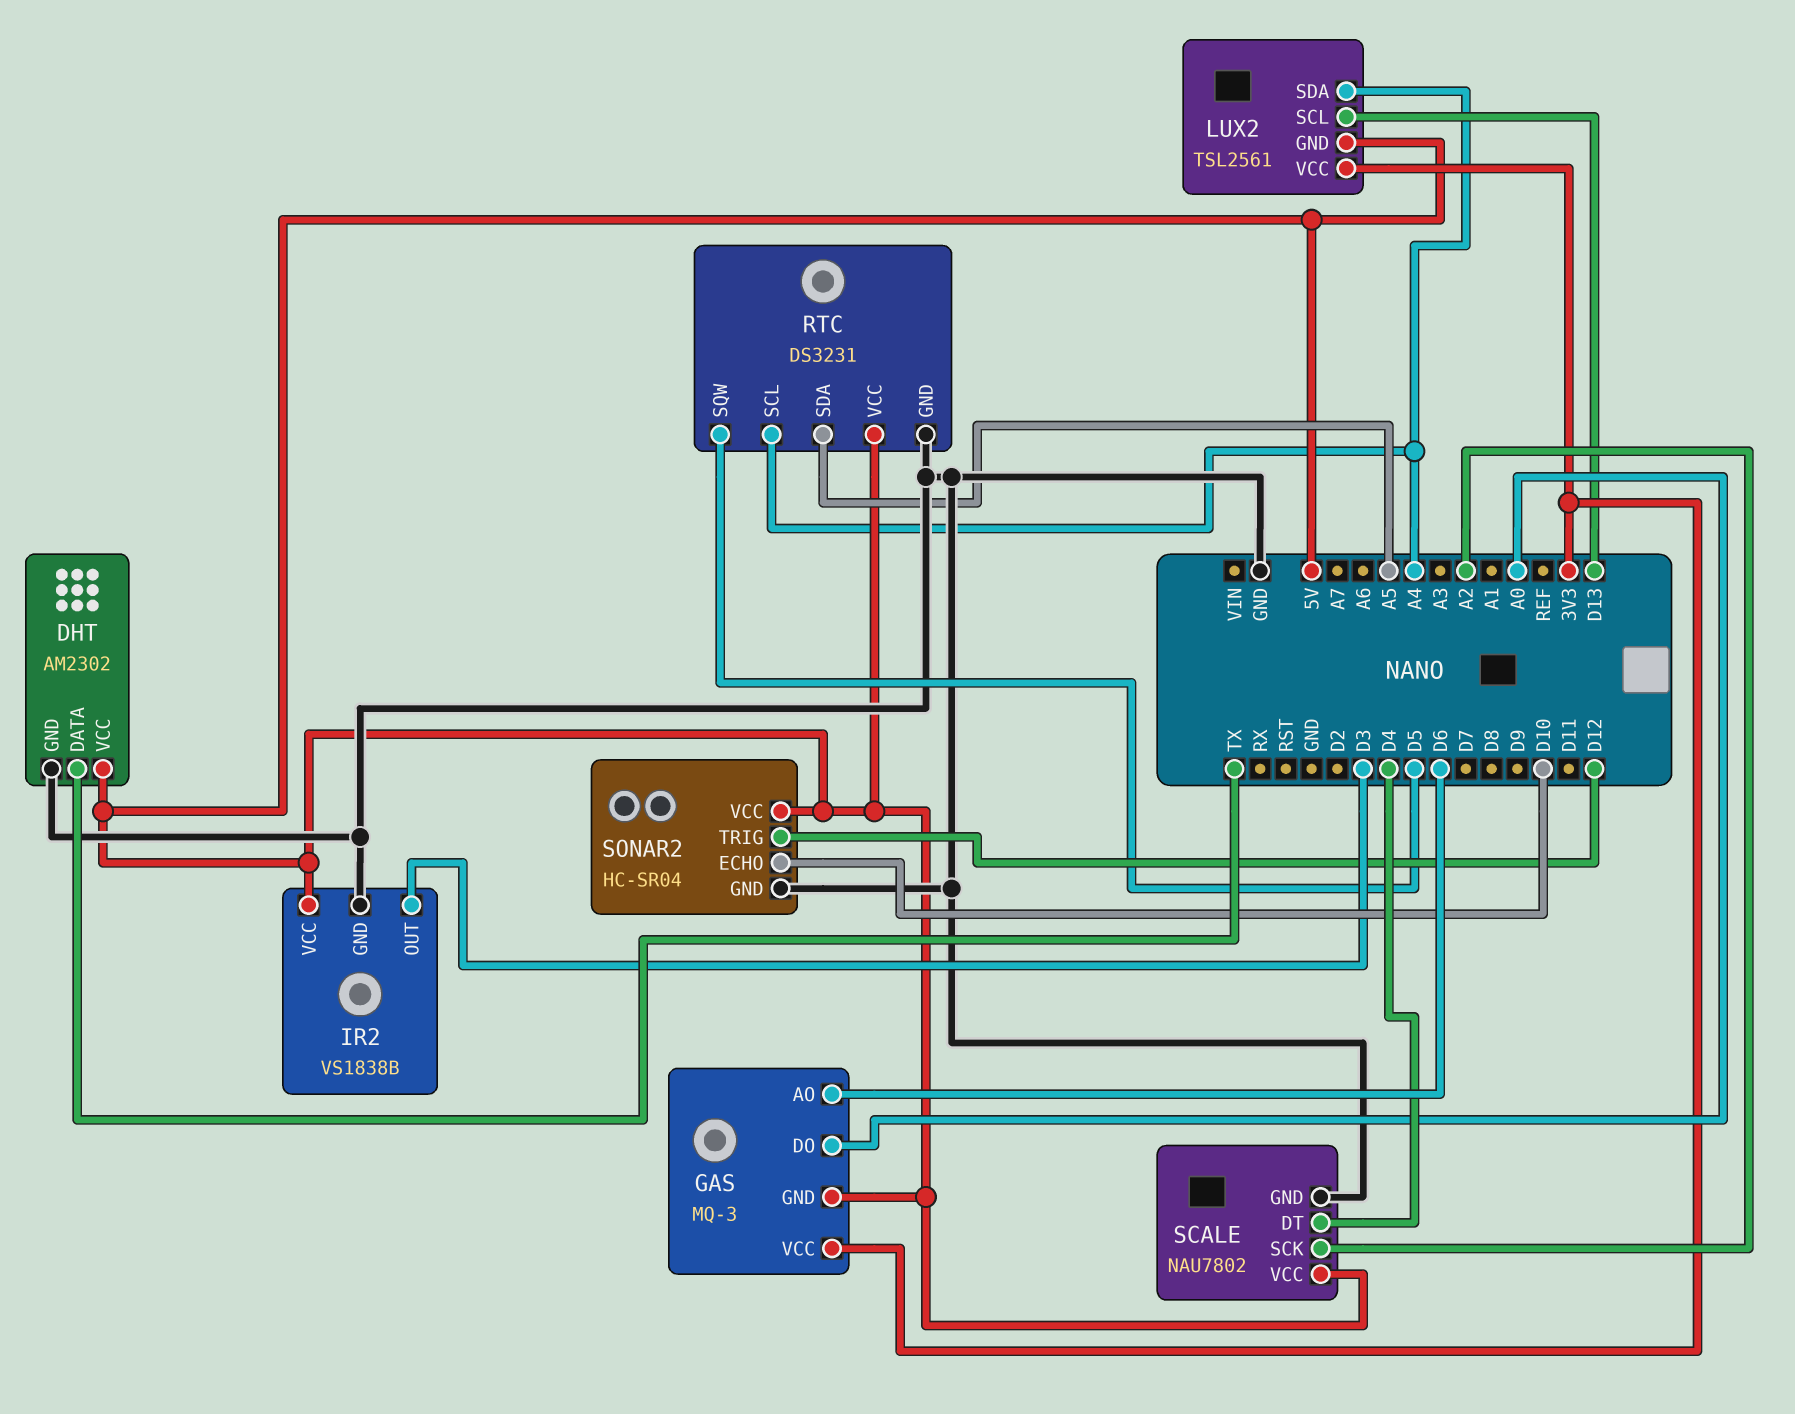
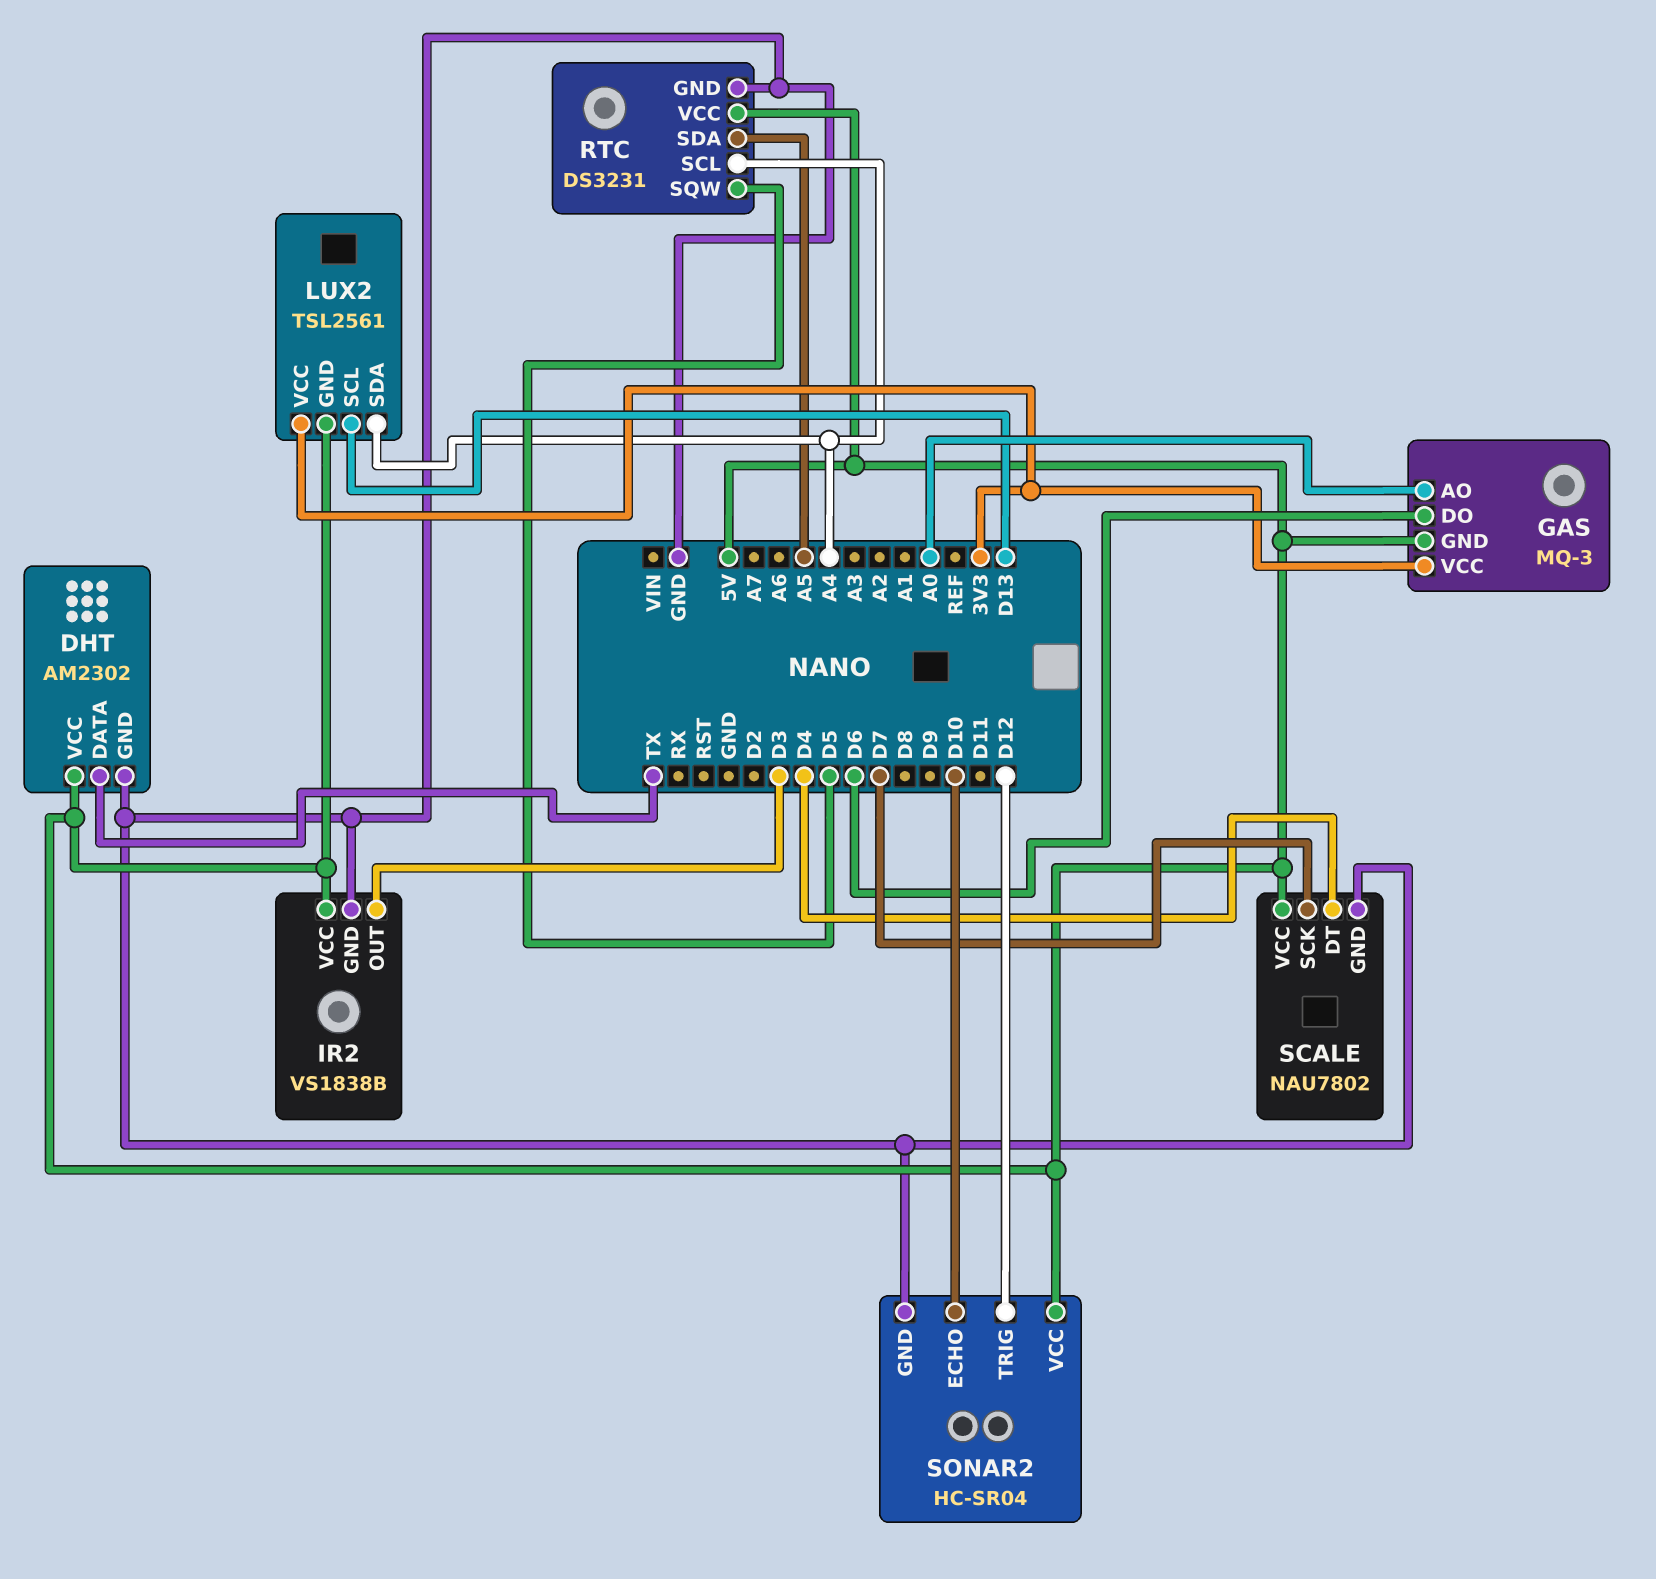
GAS pin AO: D6 -> A0
GAS pin DO: A0 -> D6
SCALE pin SCK: A2 -> D7

